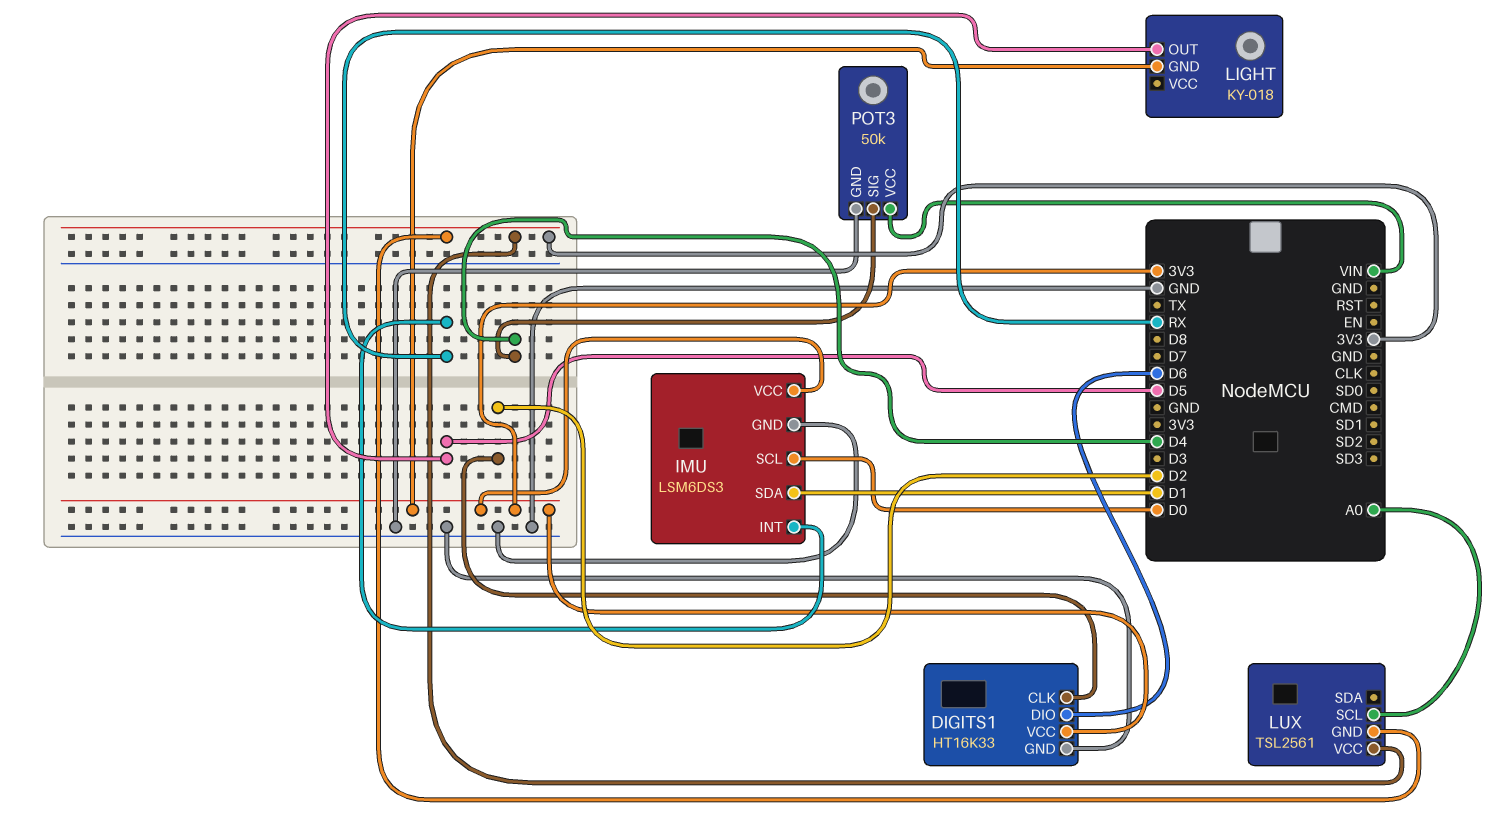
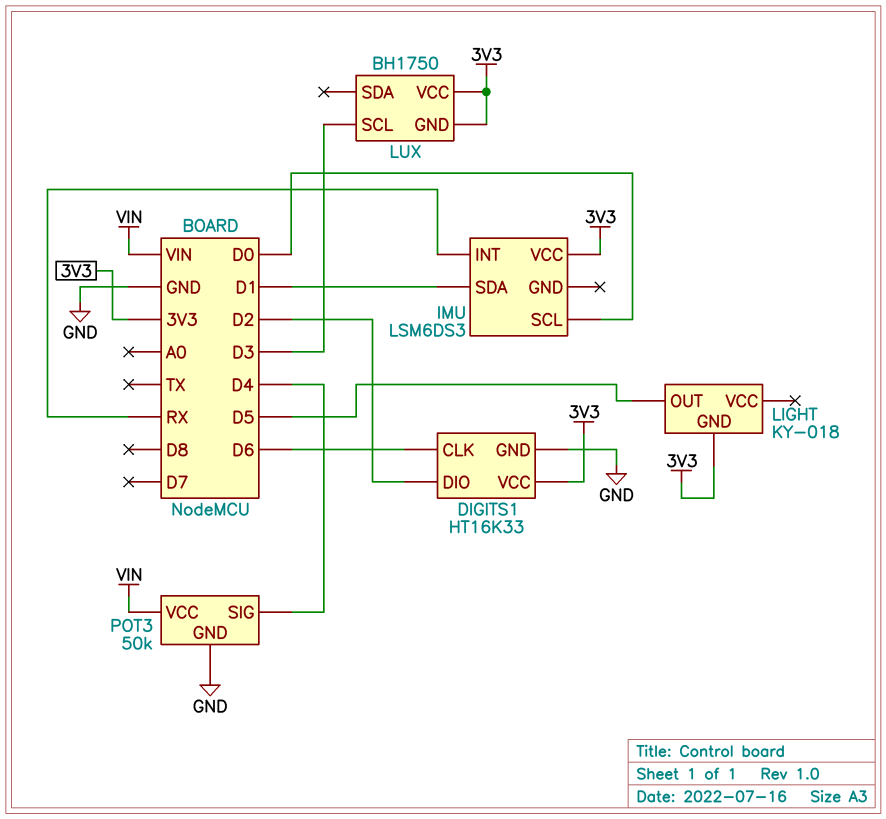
DIGITS1 pin CLK: D2 -> D6
DIGITS1 pin DIO: D6 -> D2
IMU pin GND: GND -> none
LUX: TSL2561 -> BH1750
LUX pin SCL: A0 -> D3

